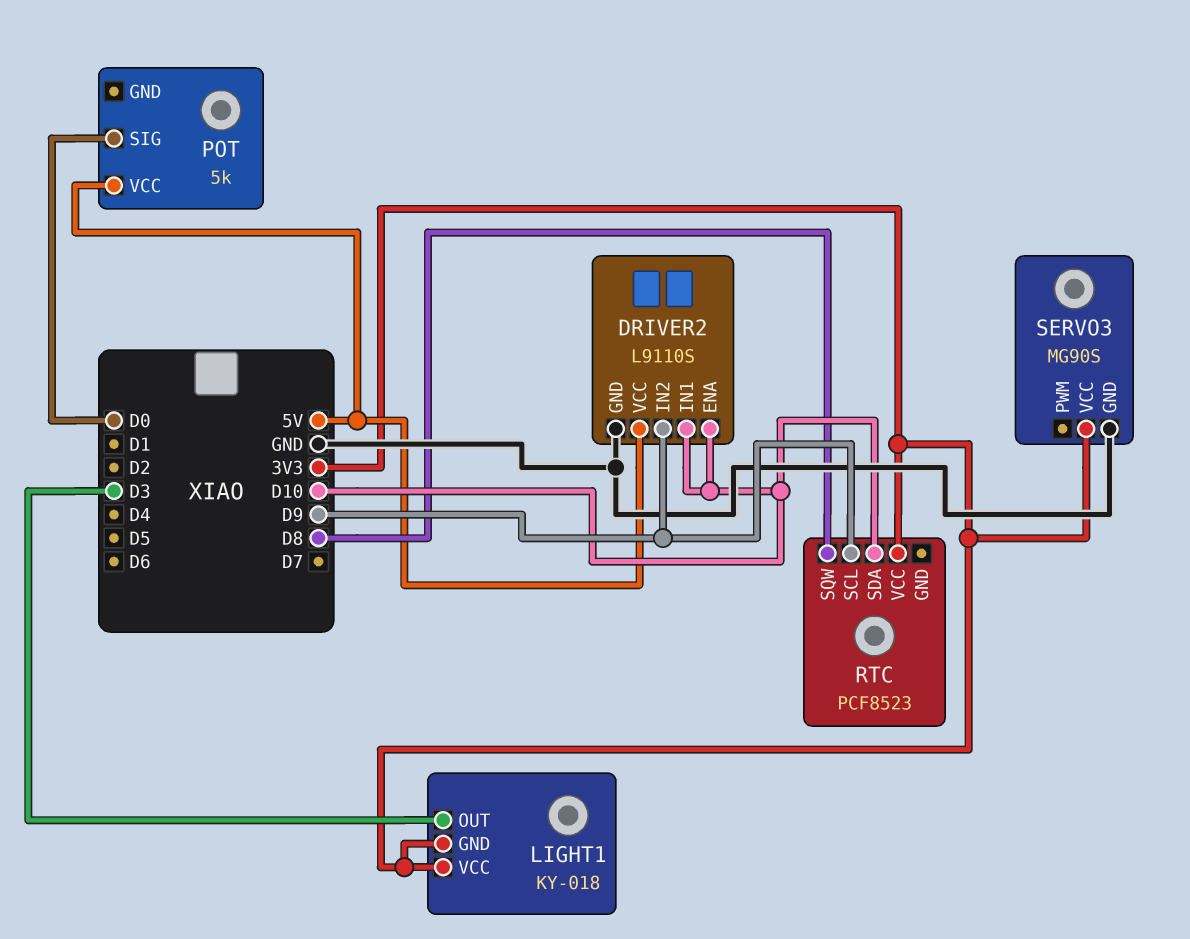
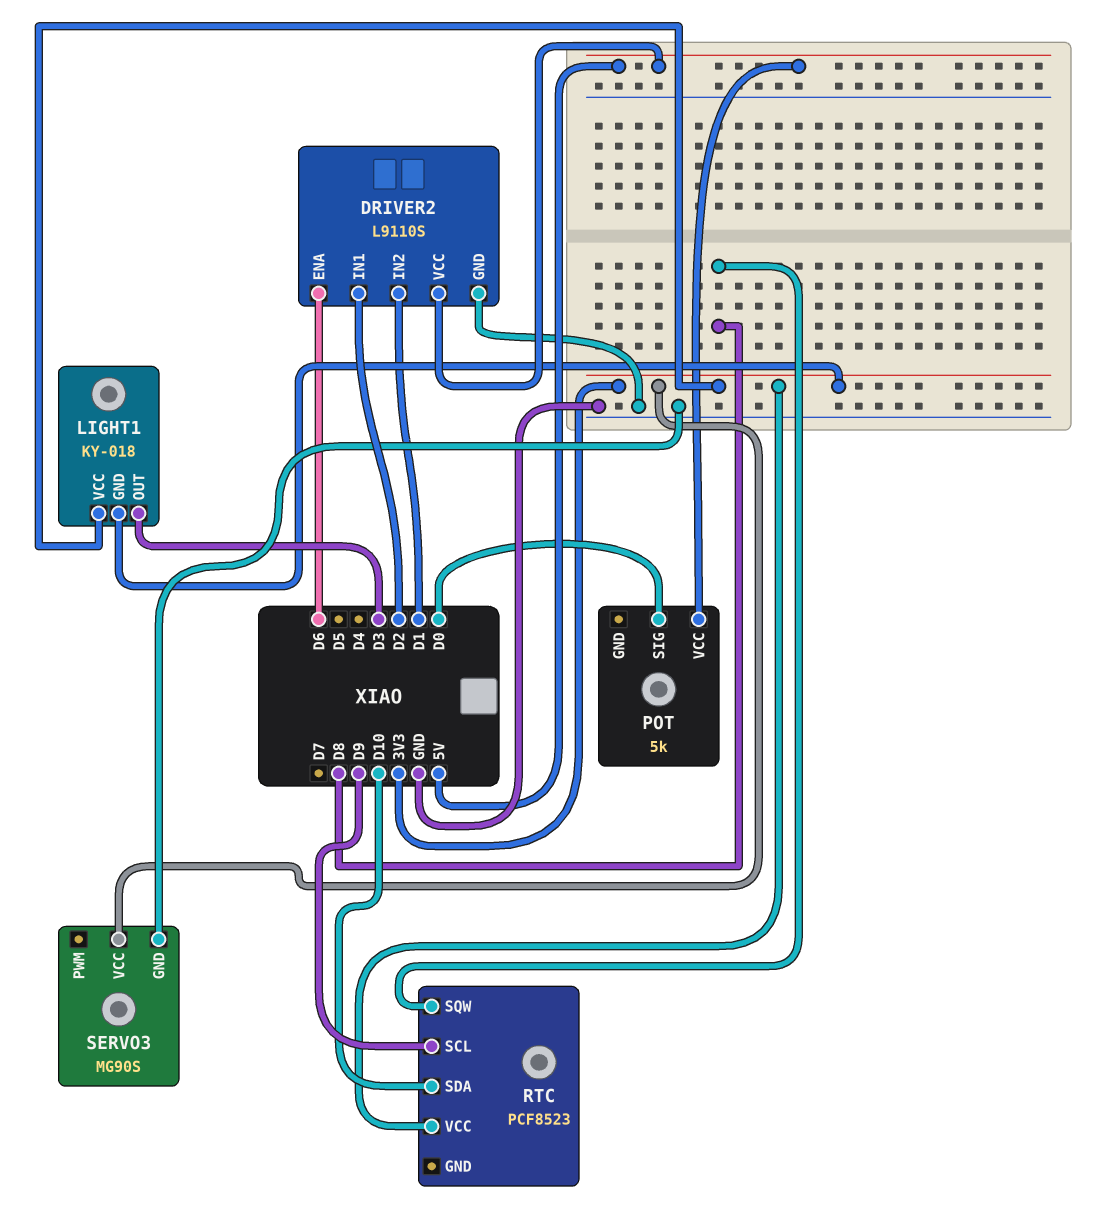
DRIVER2 pin ENA: D10 -> D6
DRIVER2 pin IN1: D10 -> D2
DRIVER2 pin IN2: D9 -> D1

